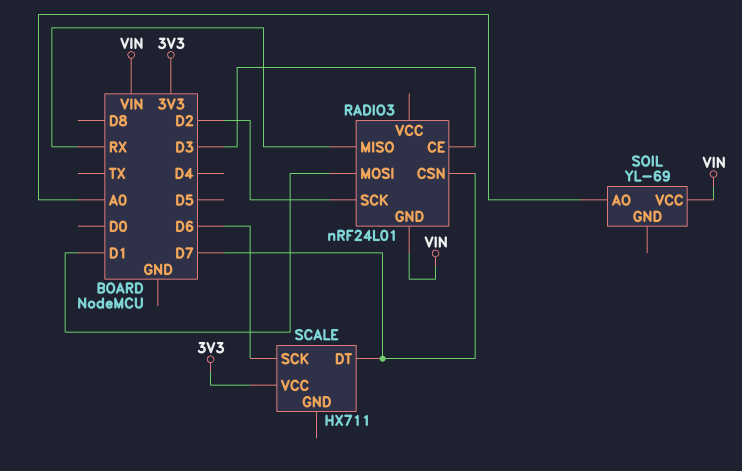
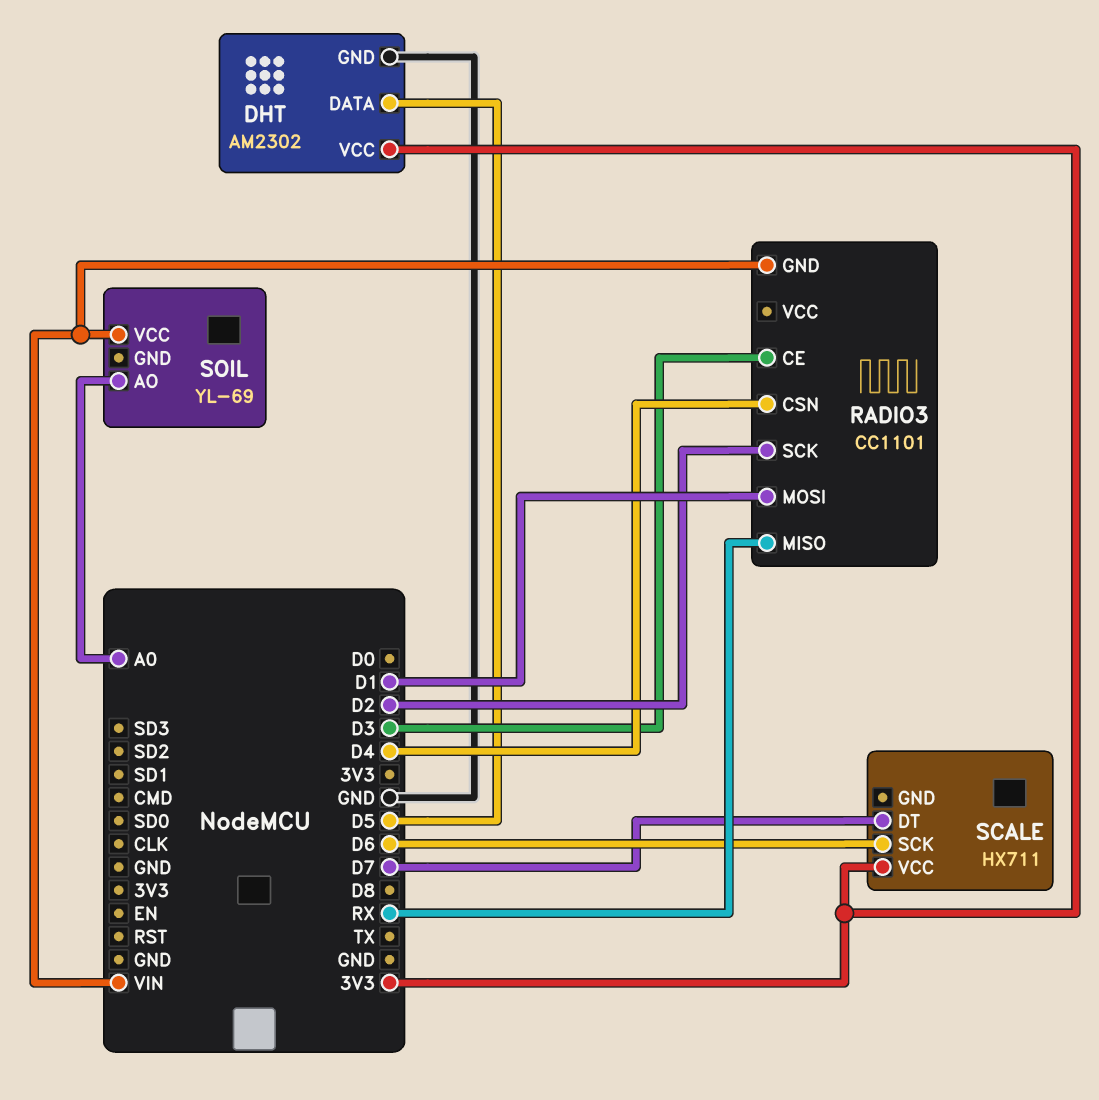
DHT: none -> AM2302
DHT pin DATA: none -> D5
DHT pin GND: none -> GND
DHT pin VCC: none -> 3V3
RADIO3: nRF24L01 -> CC1101
RADIO3 pin CSN: D7 -> D4

